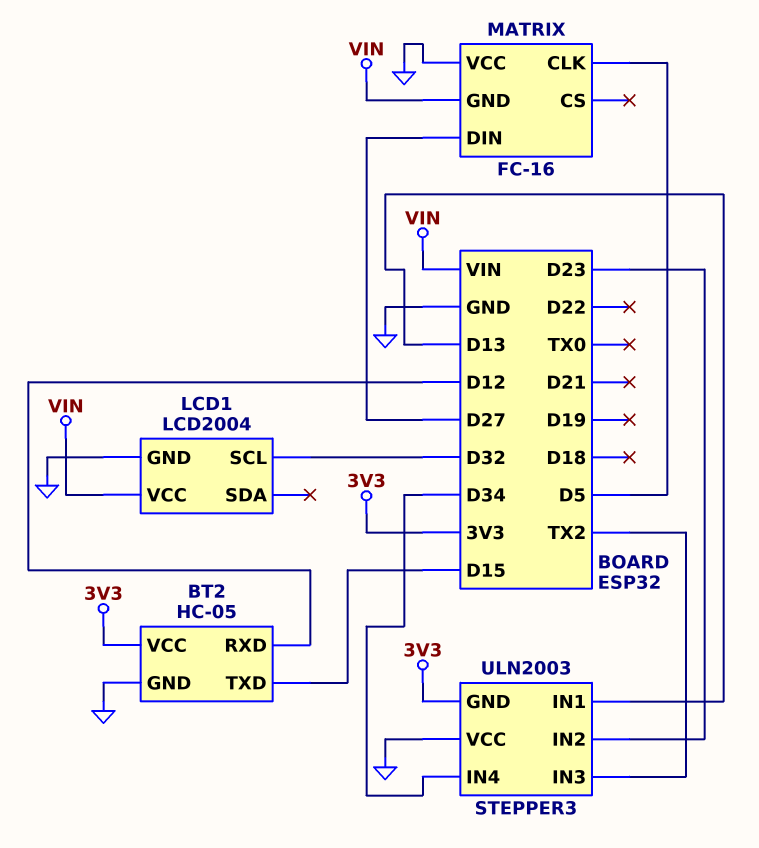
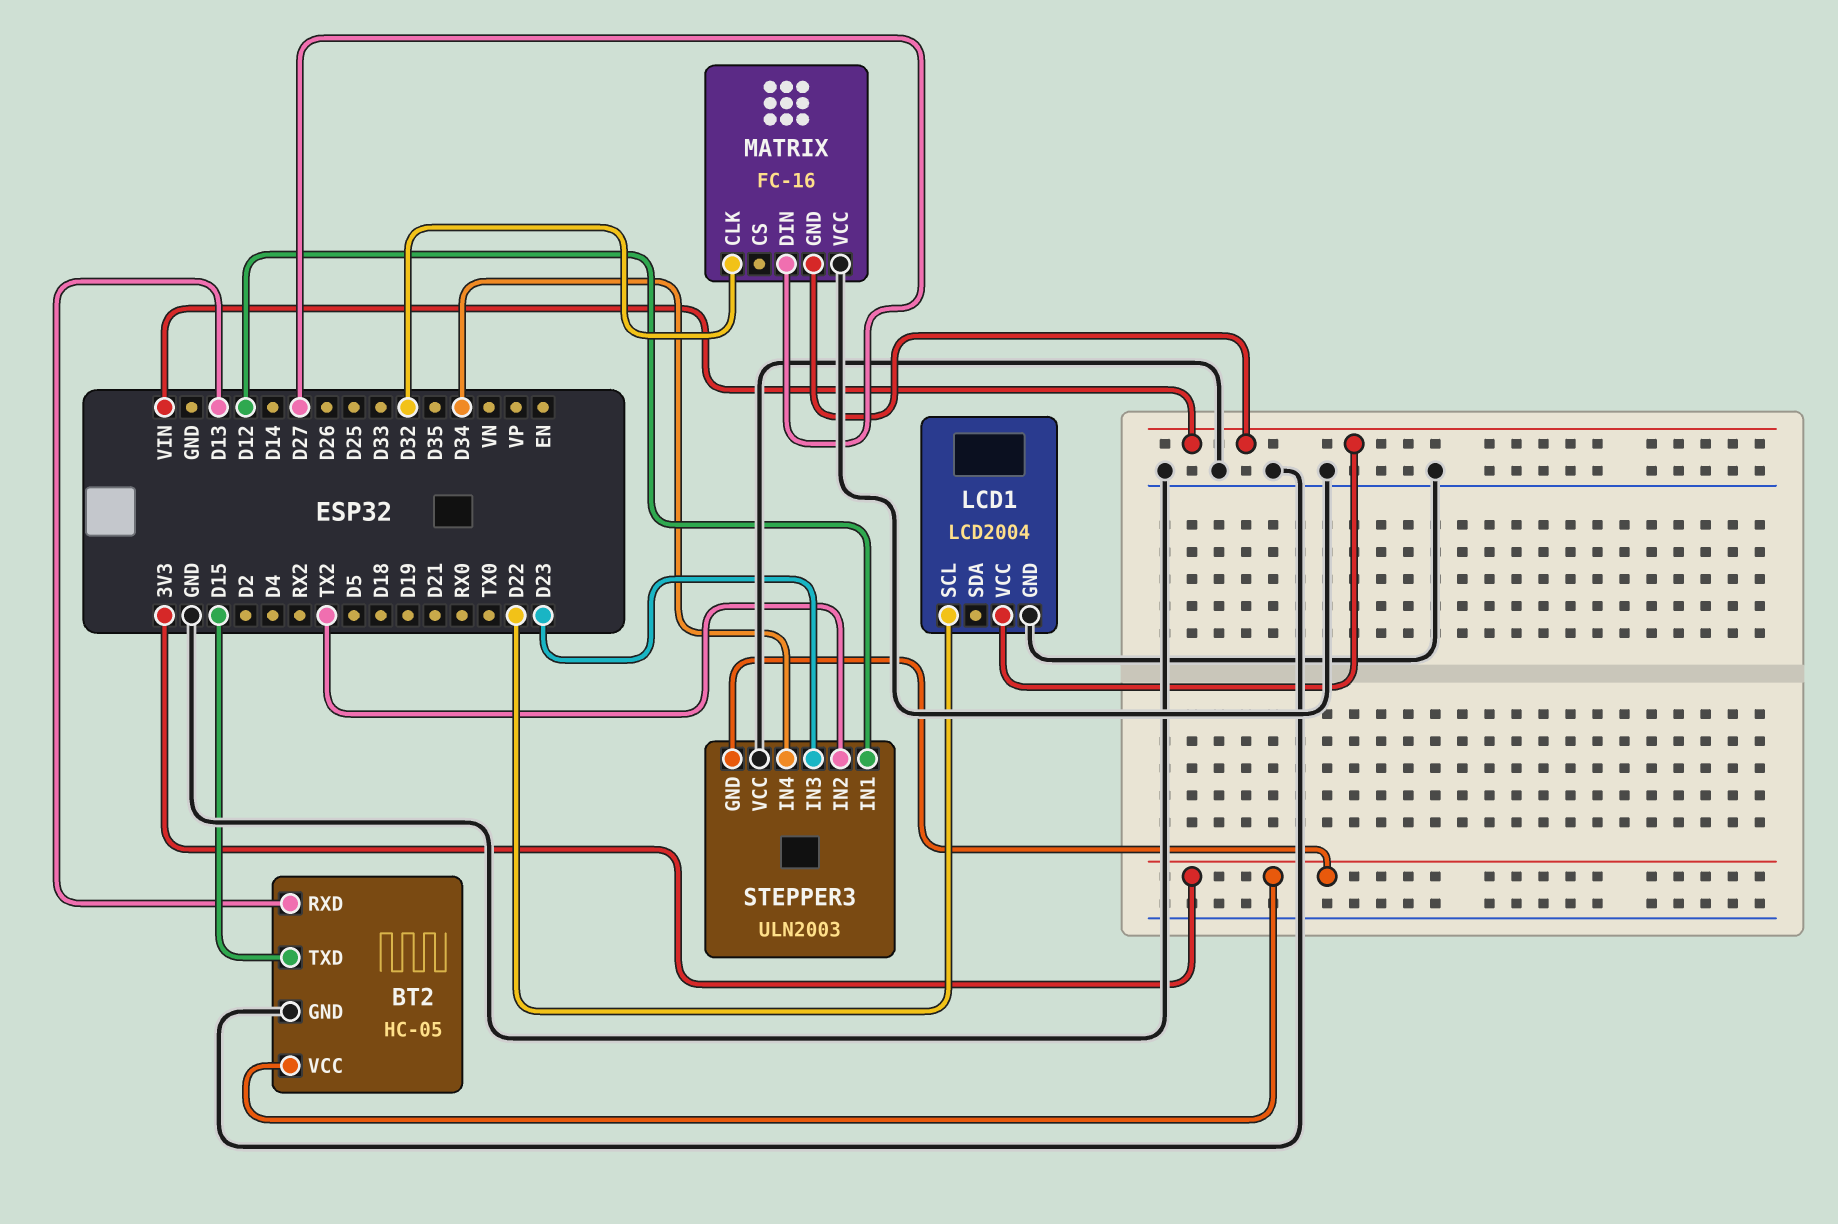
BT2 pin RXD: D12 -> D13
LCD1 pin SCL: D32 -> D22
MATRIX pin CLK: D5 -> D32
STEPPER3 pin IN1: D13 -> D12
STEPPER3 pin IN2: D23 -> TX2
STEPPER3 pin IN3: TX2 -> D23

